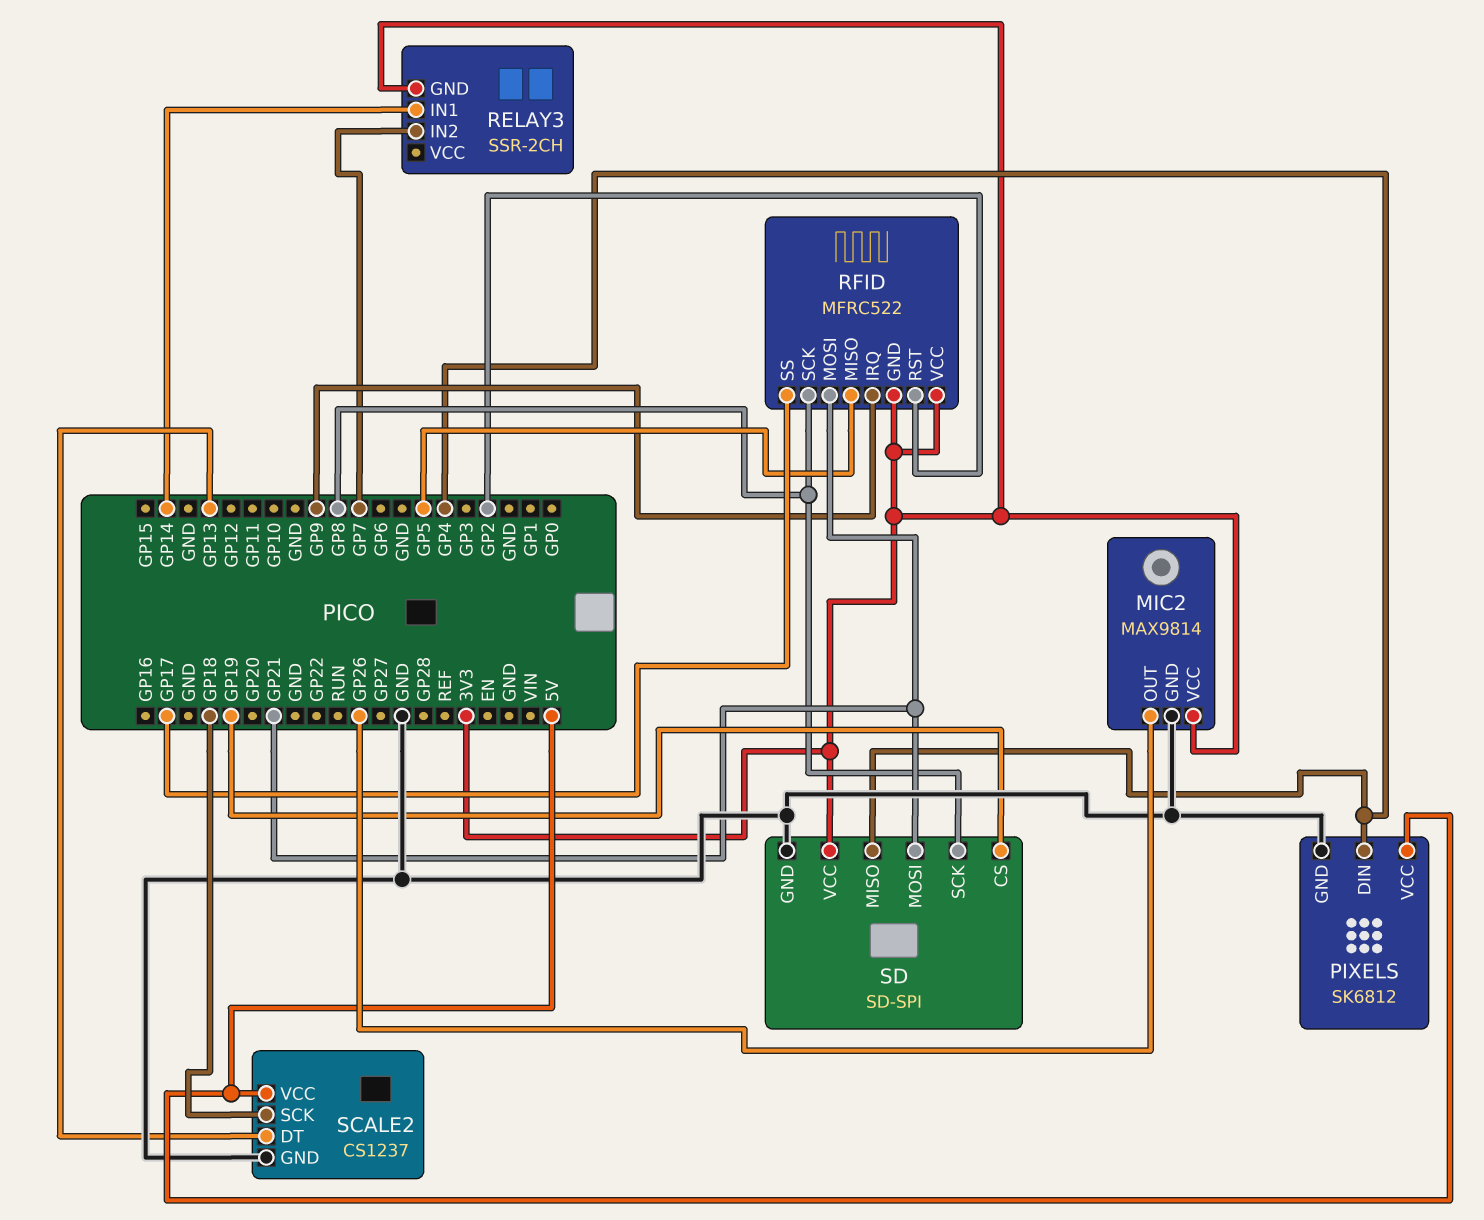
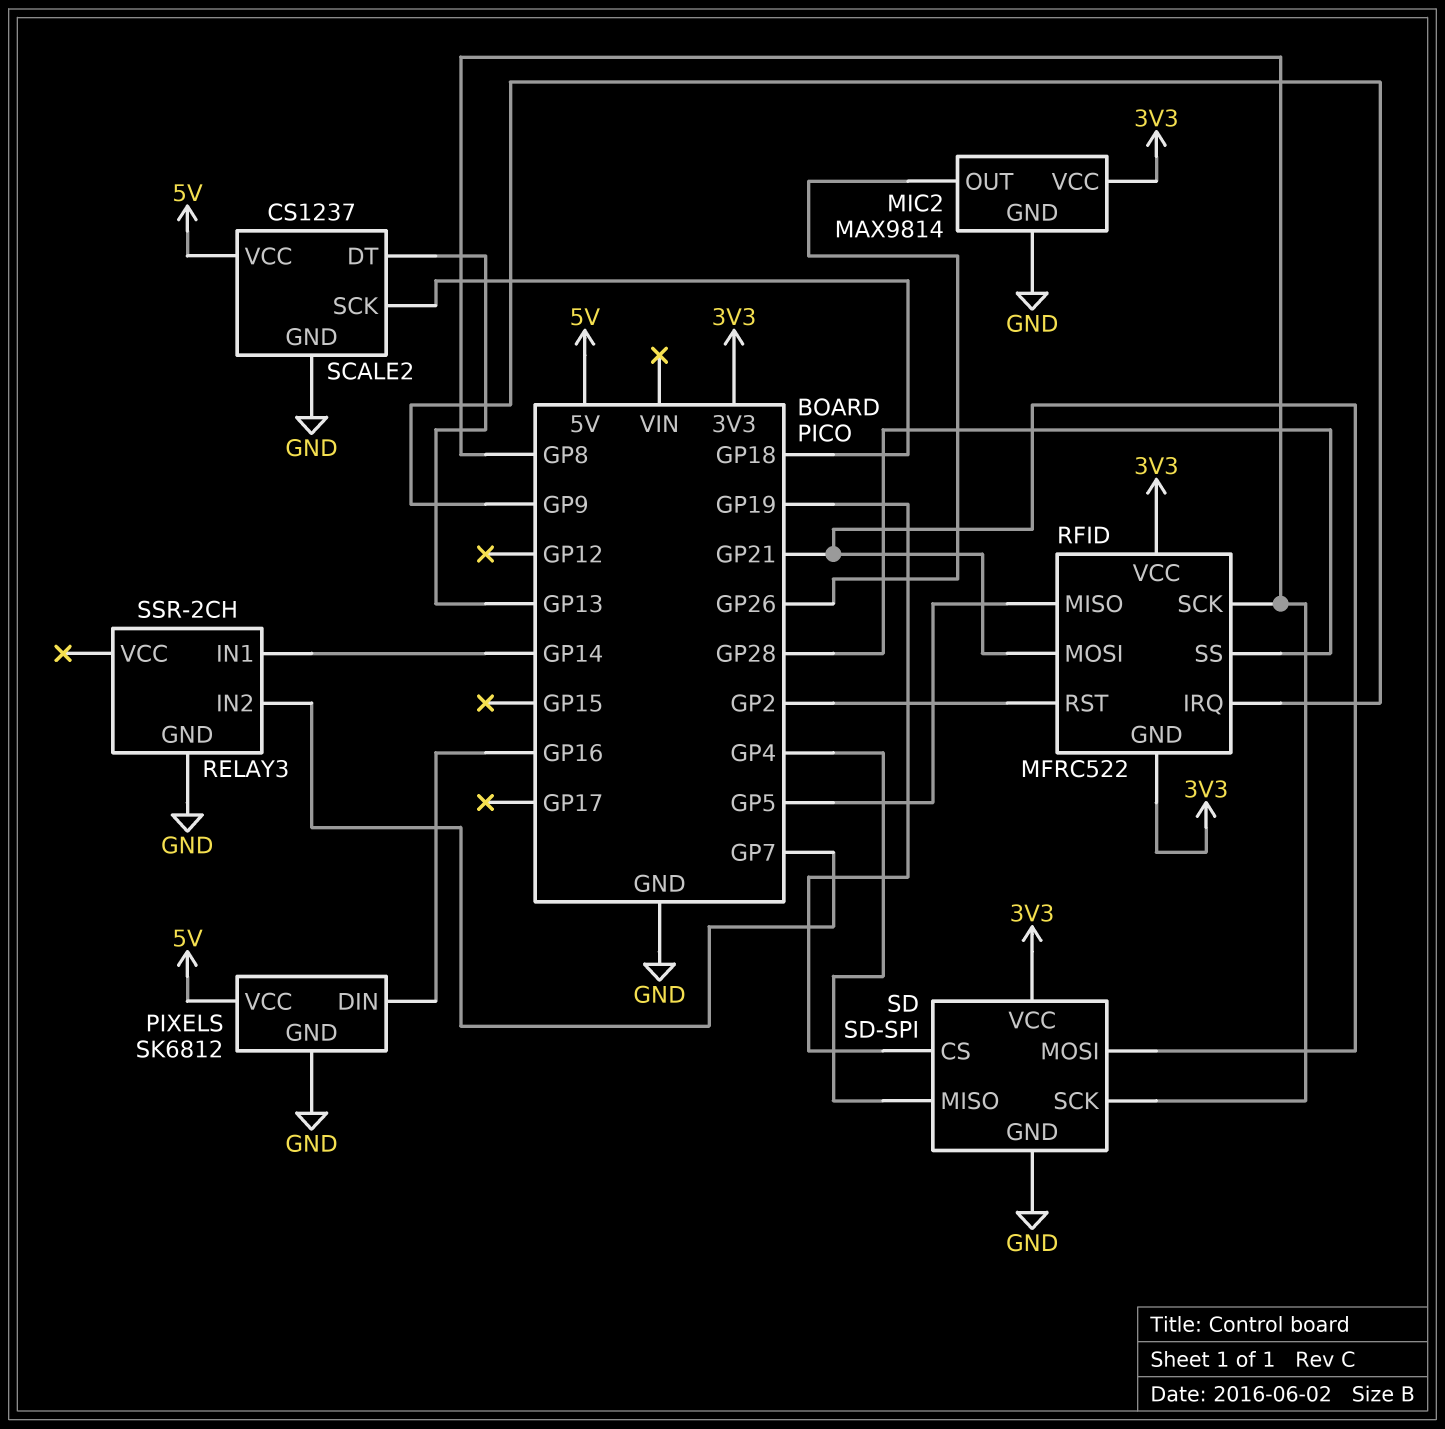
PIXELS pin DIN: GP4 -> GP16
RELAY3 pin GND: 3V3 -> GND
RFID pin SS: GP17 -> GP28

